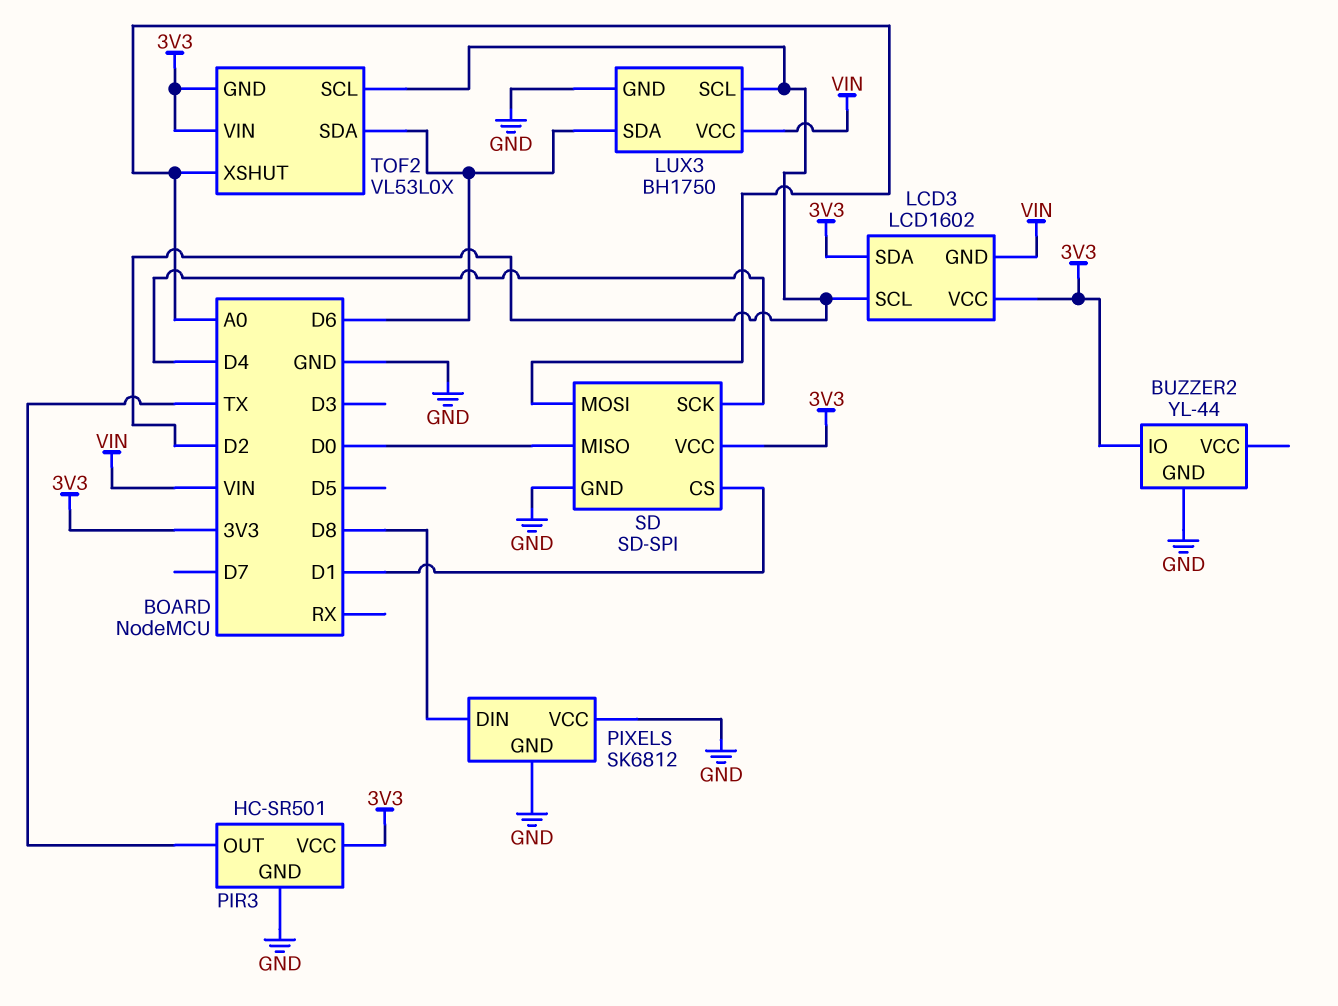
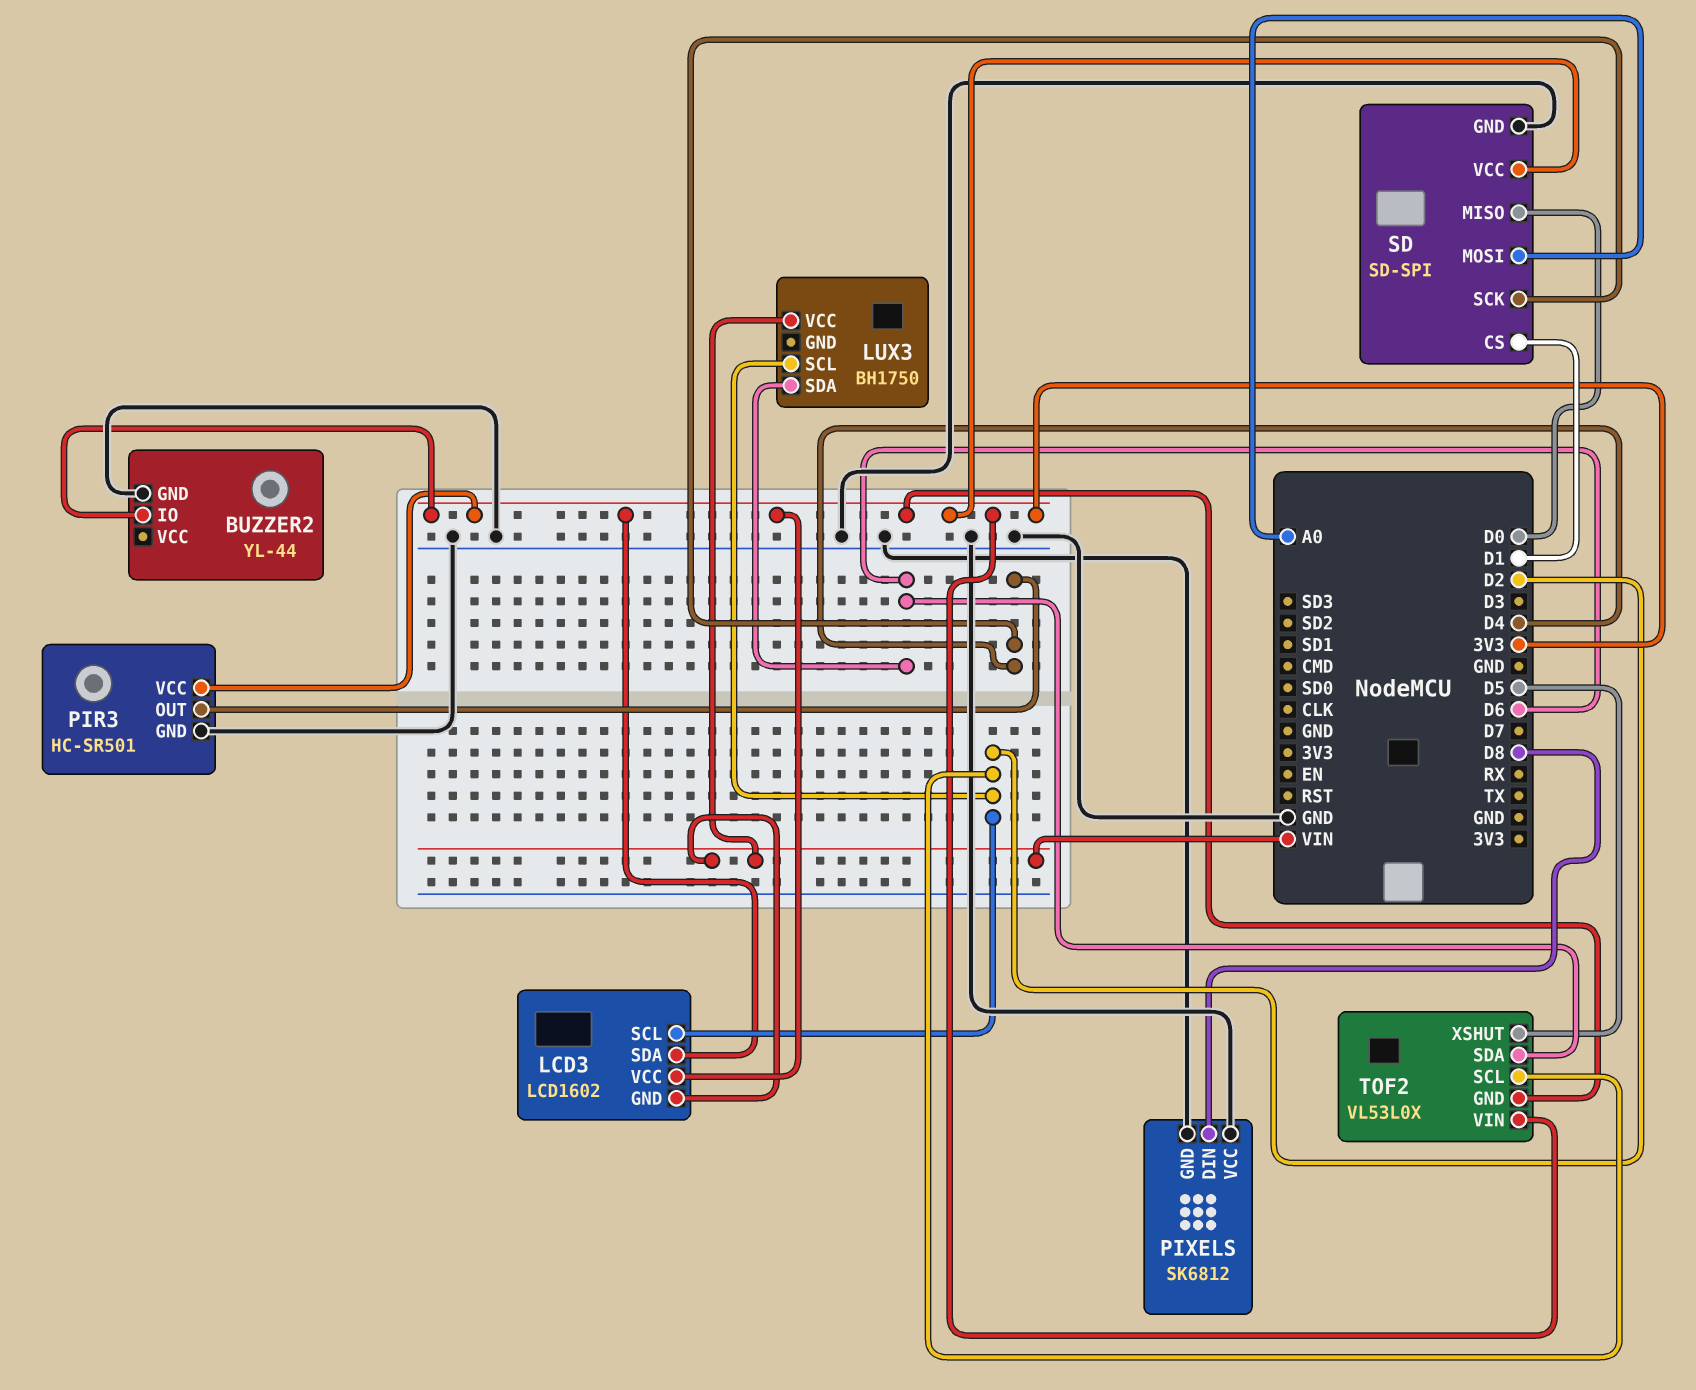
LUX3 pin GND: GND -> none
PIR3 pin OUT: TX -> D4
TOF2 pin XSHUT: A0 -> D5

